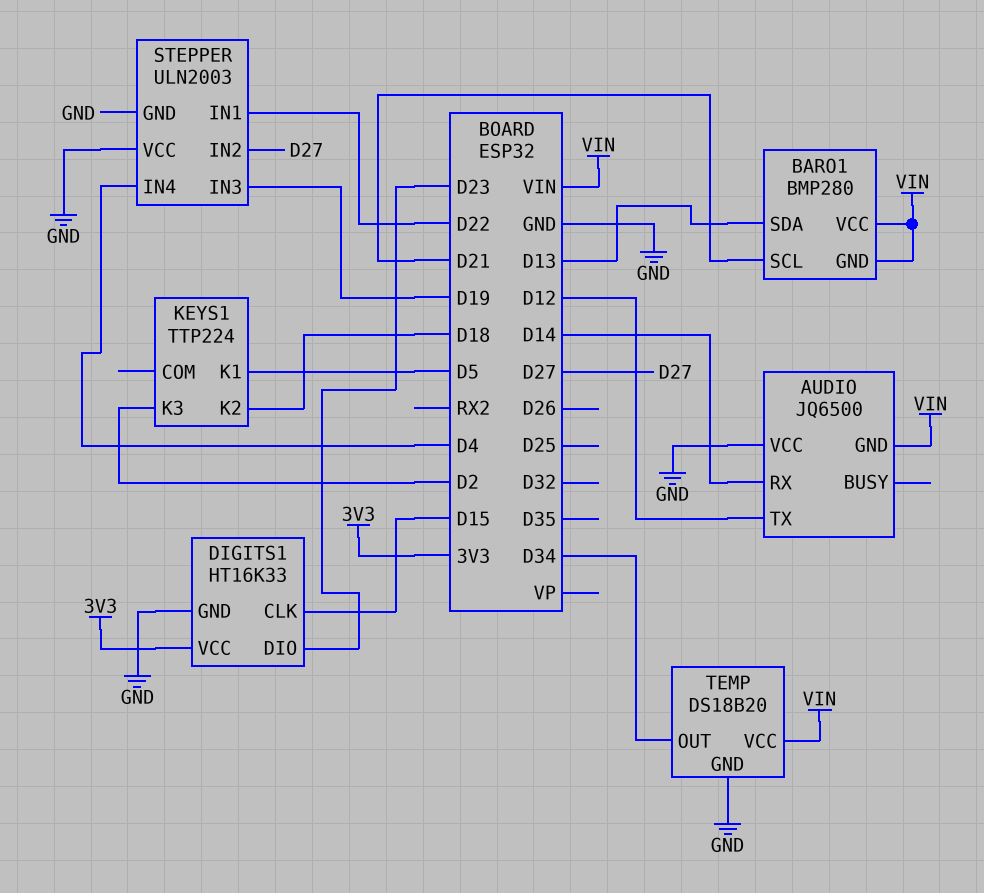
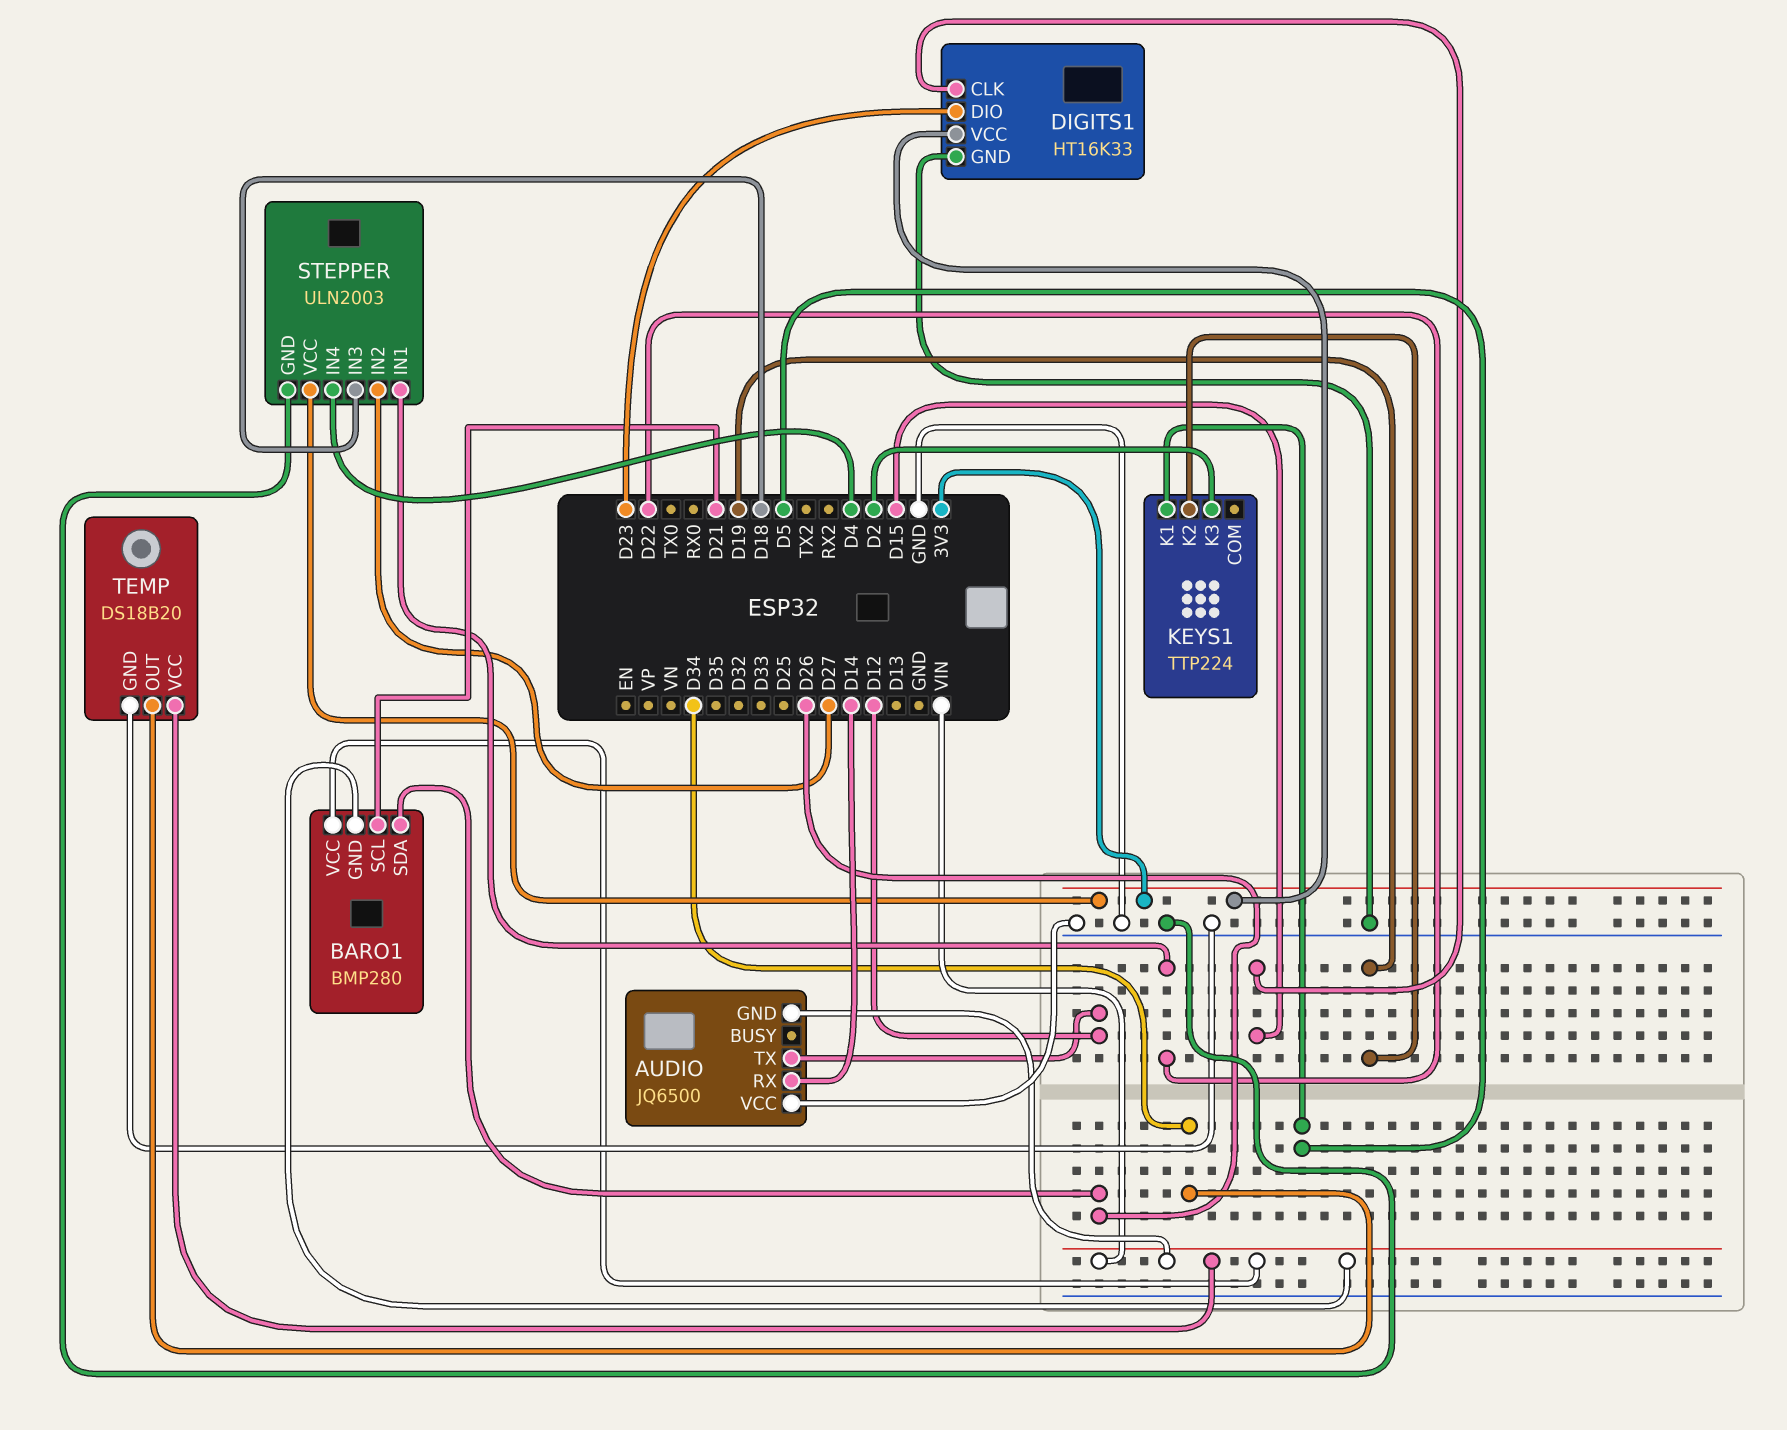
BARO1 pin SDA: D13 -> D26
KEYS1 pin K2: D18 -> D19
STEPPER pin IN3: D19 -> D18
STEPPER pin VCC: GND -> 3V3

